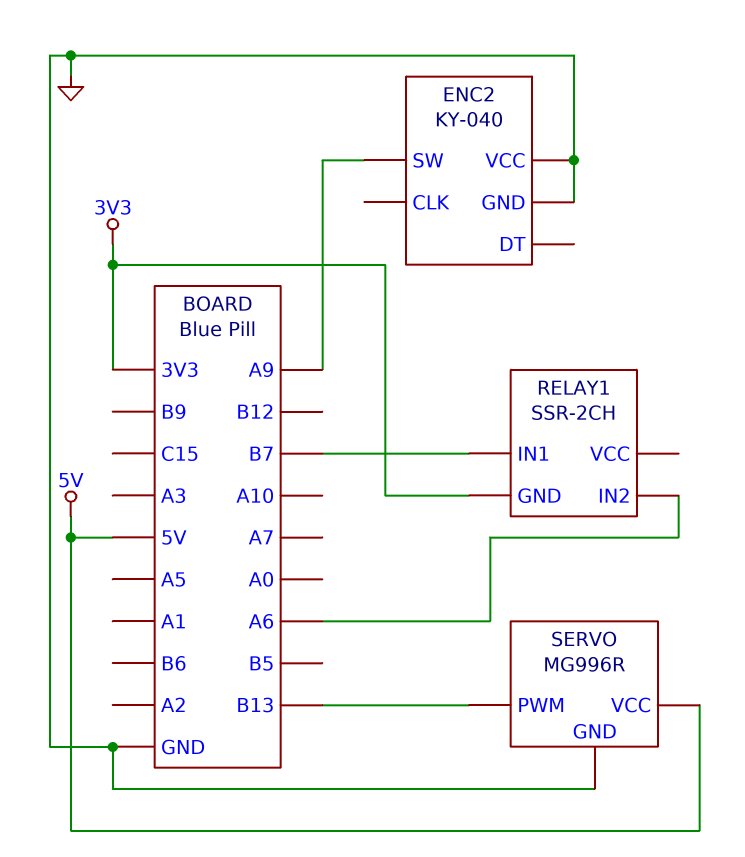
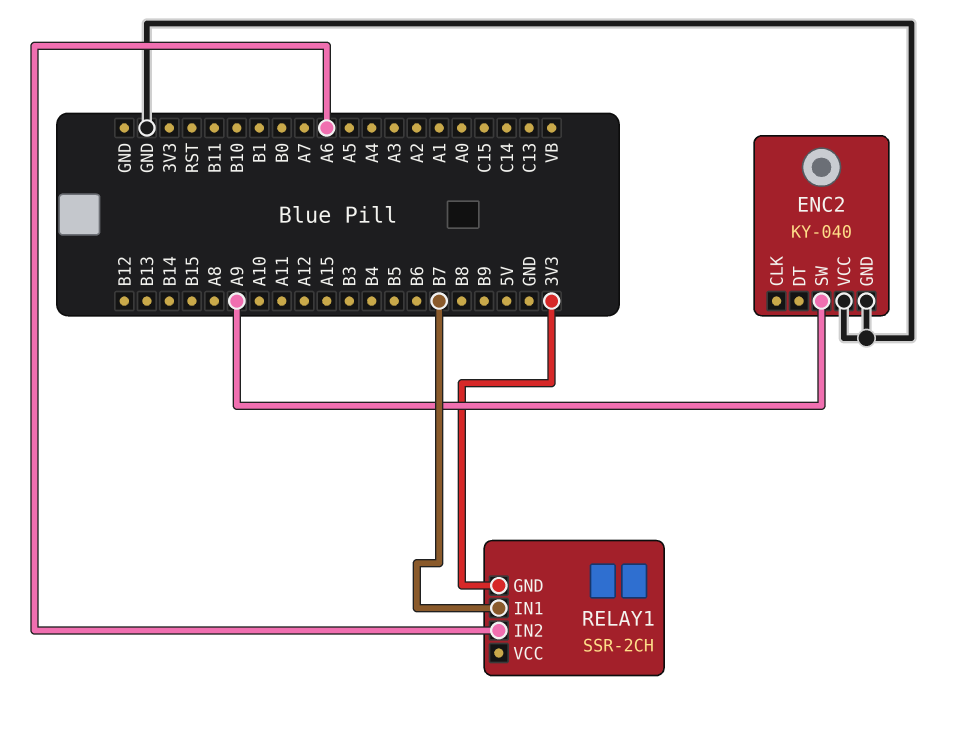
SERVO: MG996R -> none
SERVO pin GND: GND -> none
SERVO pin PWM: B13 -> none
SERVO pin VCC: 5V -> none

